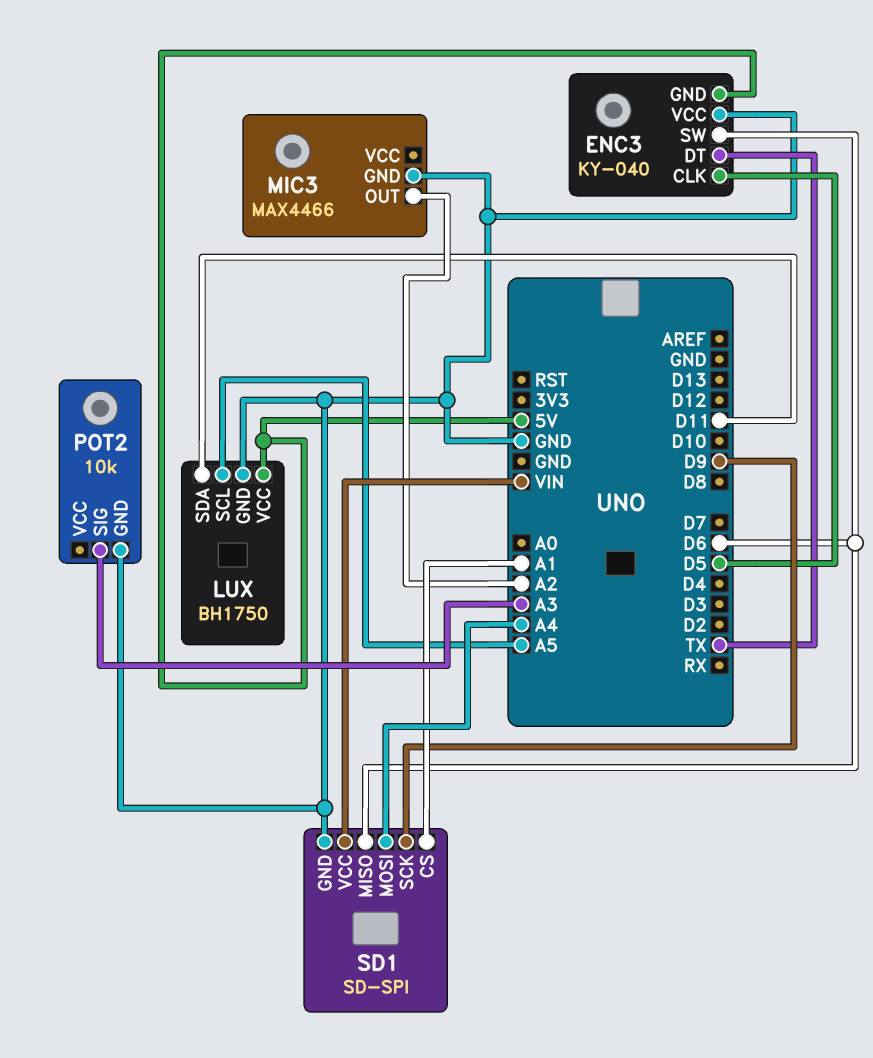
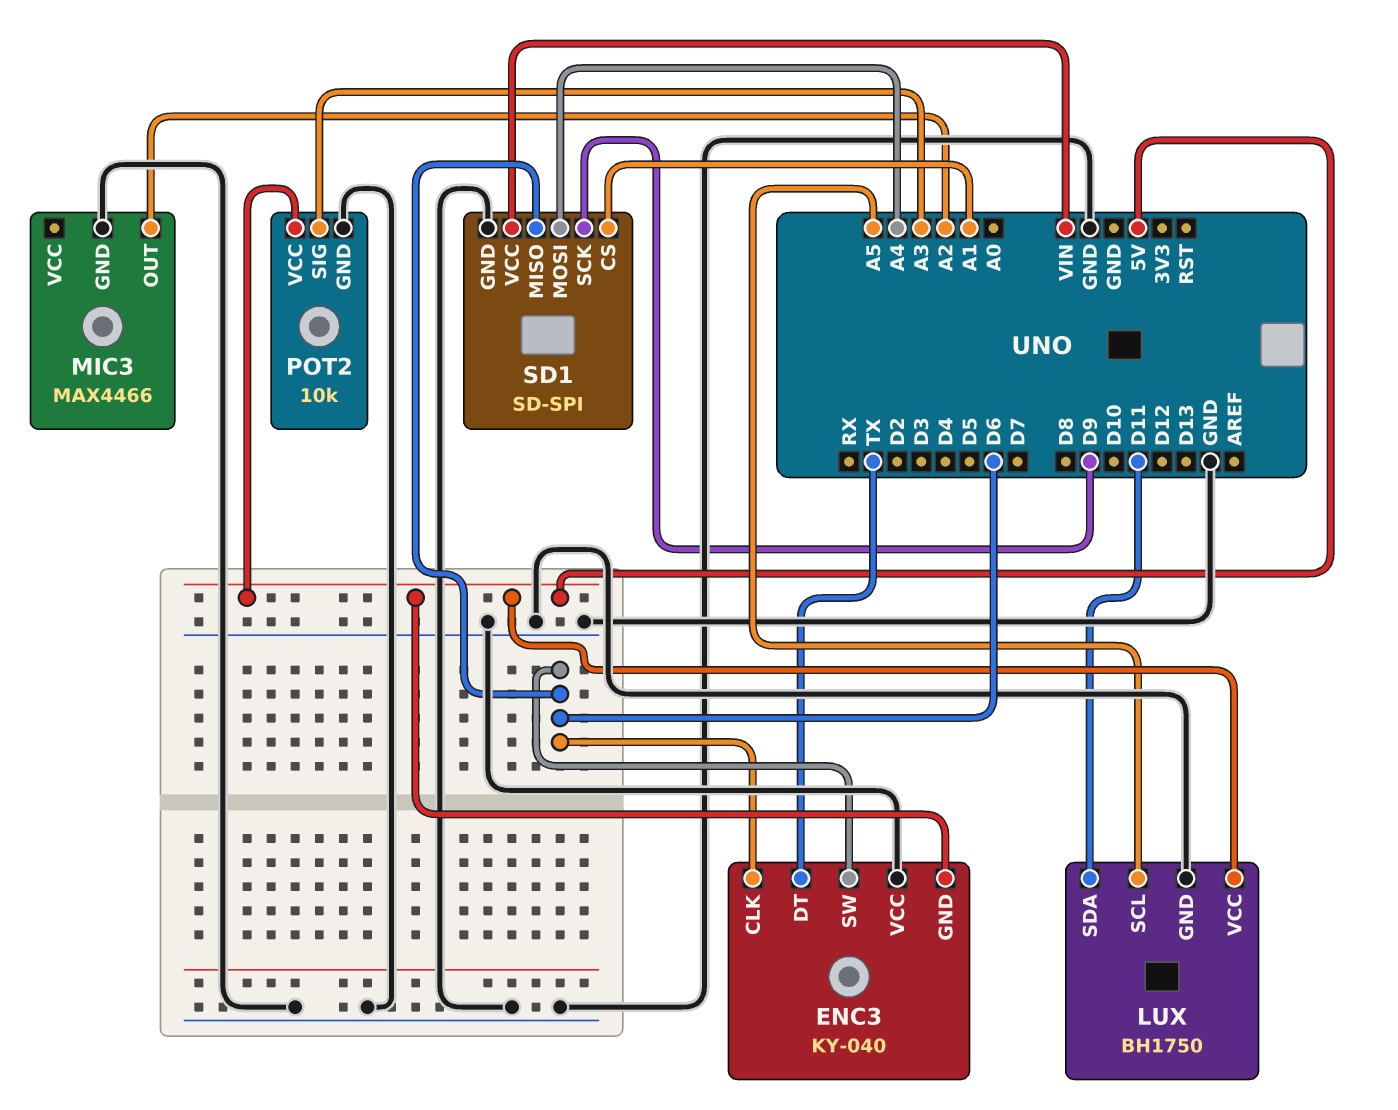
ENC3 pin CLK: D5 -> D6
POT2 pin VCC: none -> 5V

